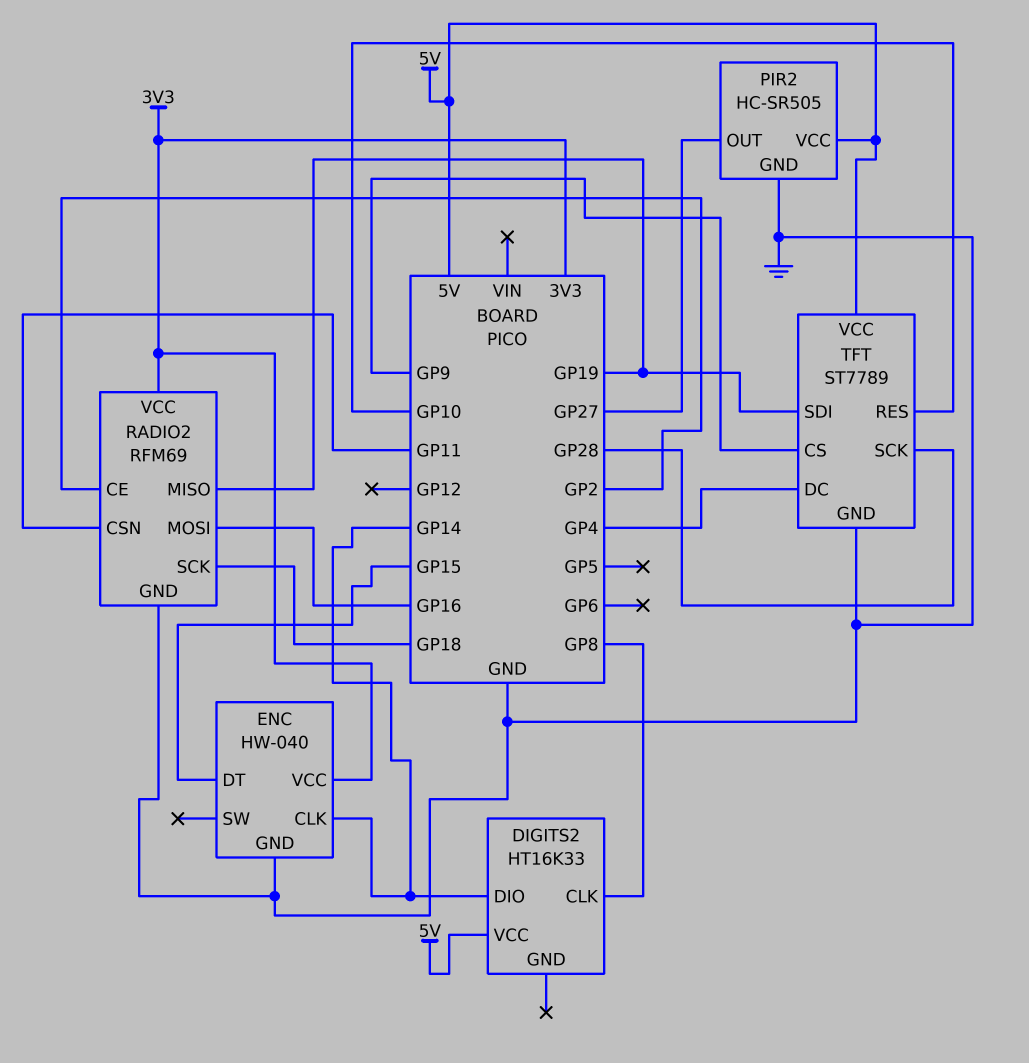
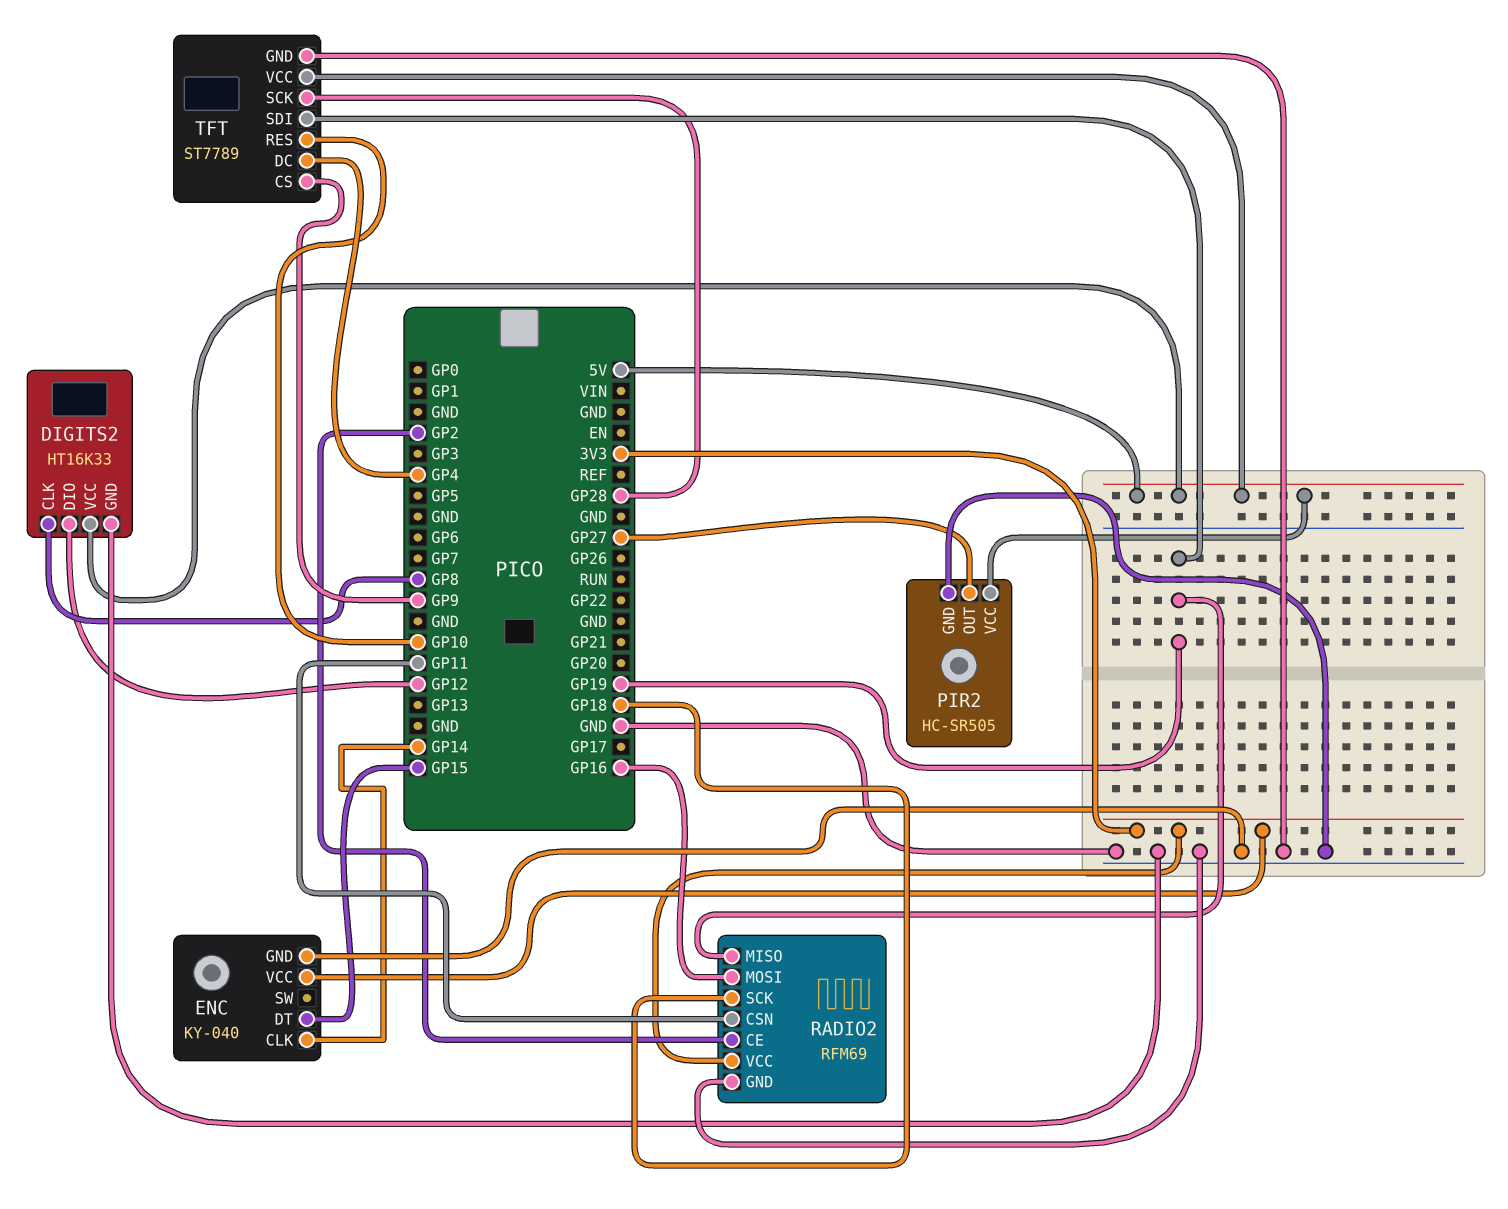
DIGITS2 pin DIO: GP14 -> GP12
DIGITS2 pin GND: none -> GND
ENC: HW-040 -> KY-040

